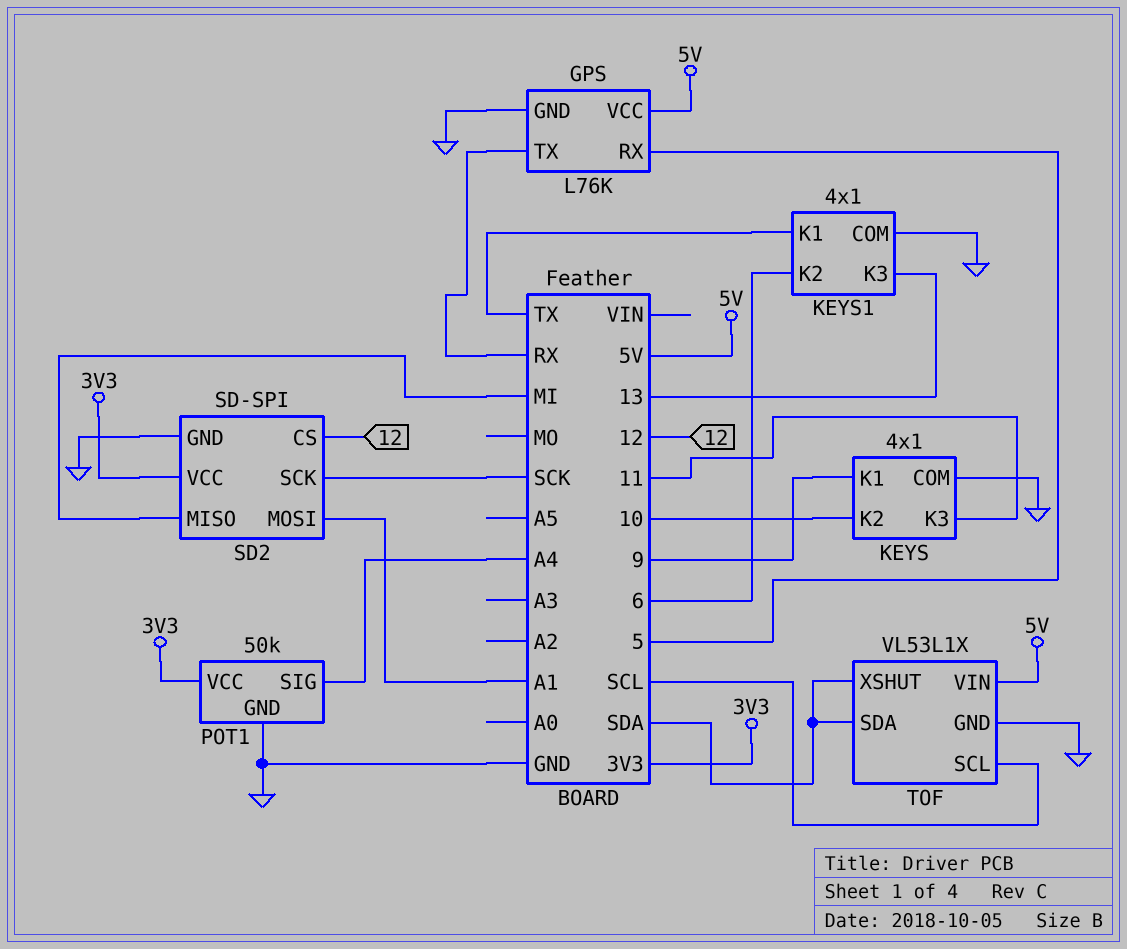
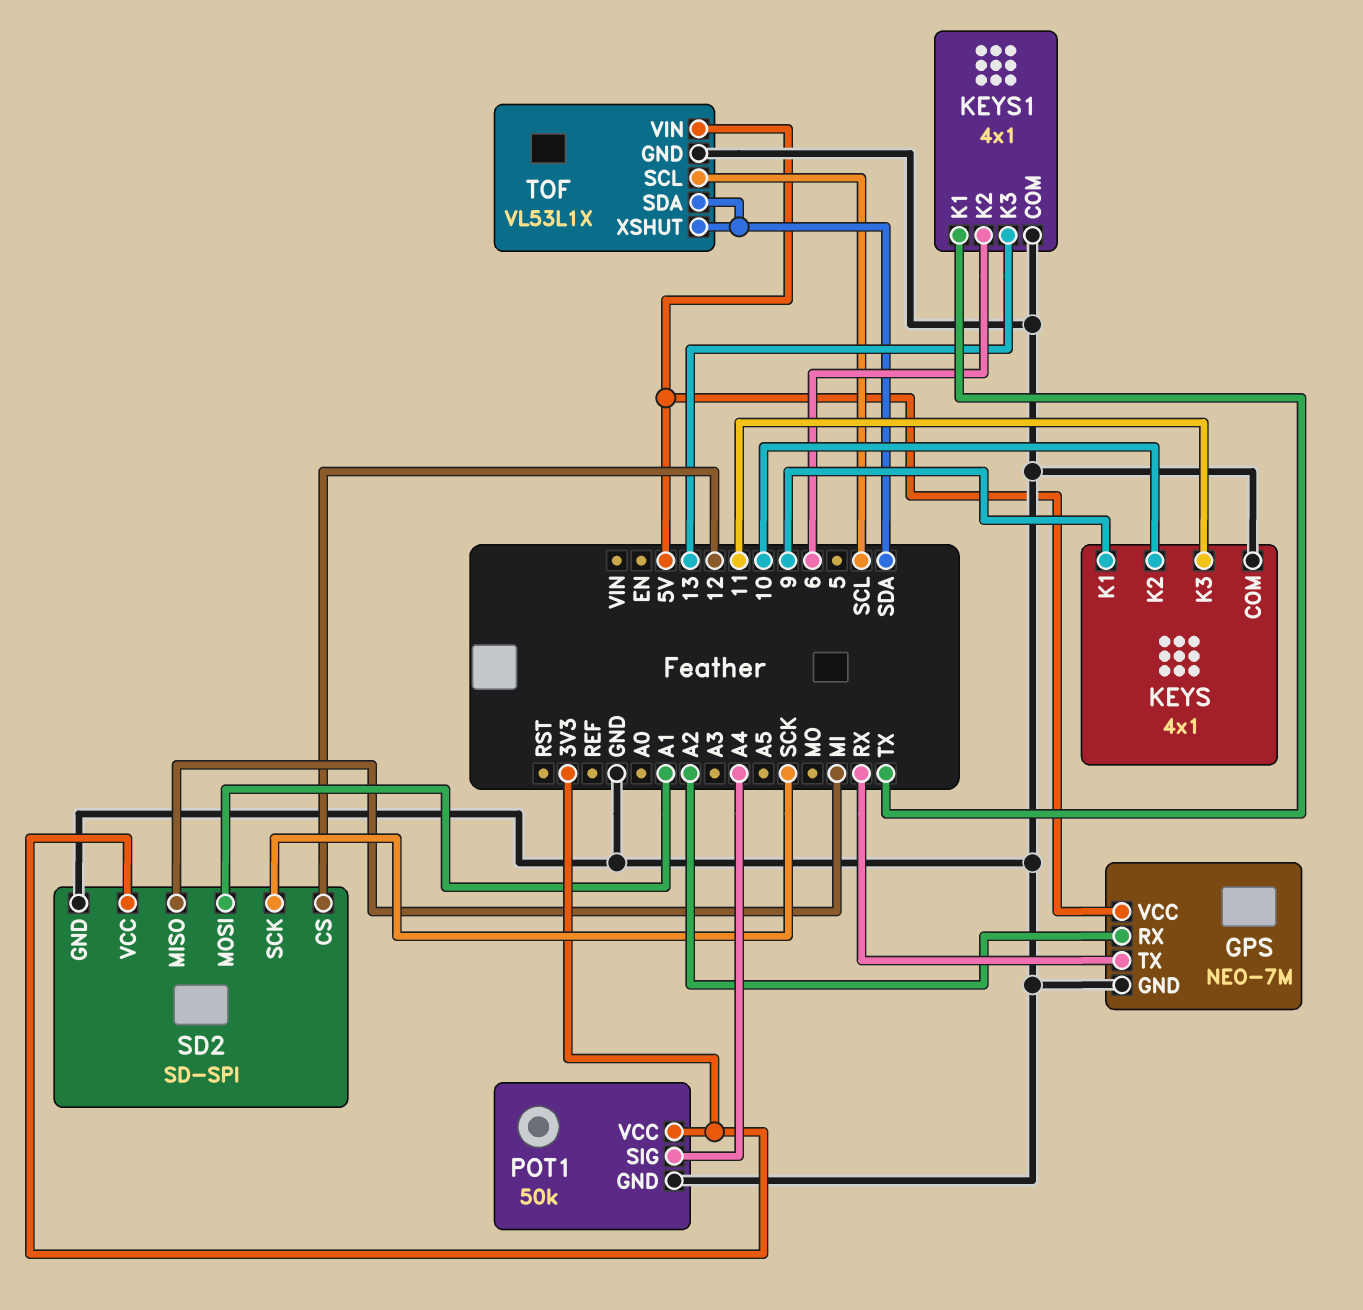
GPS: L76K -> NEO-7M
GPS pin RX: 5 -> A2

